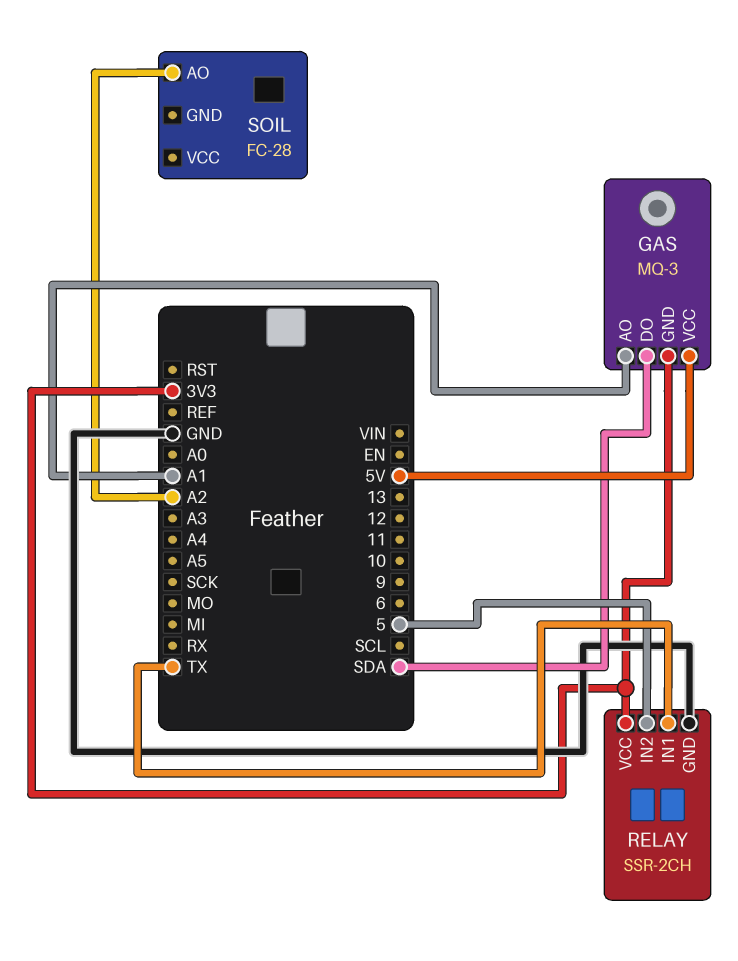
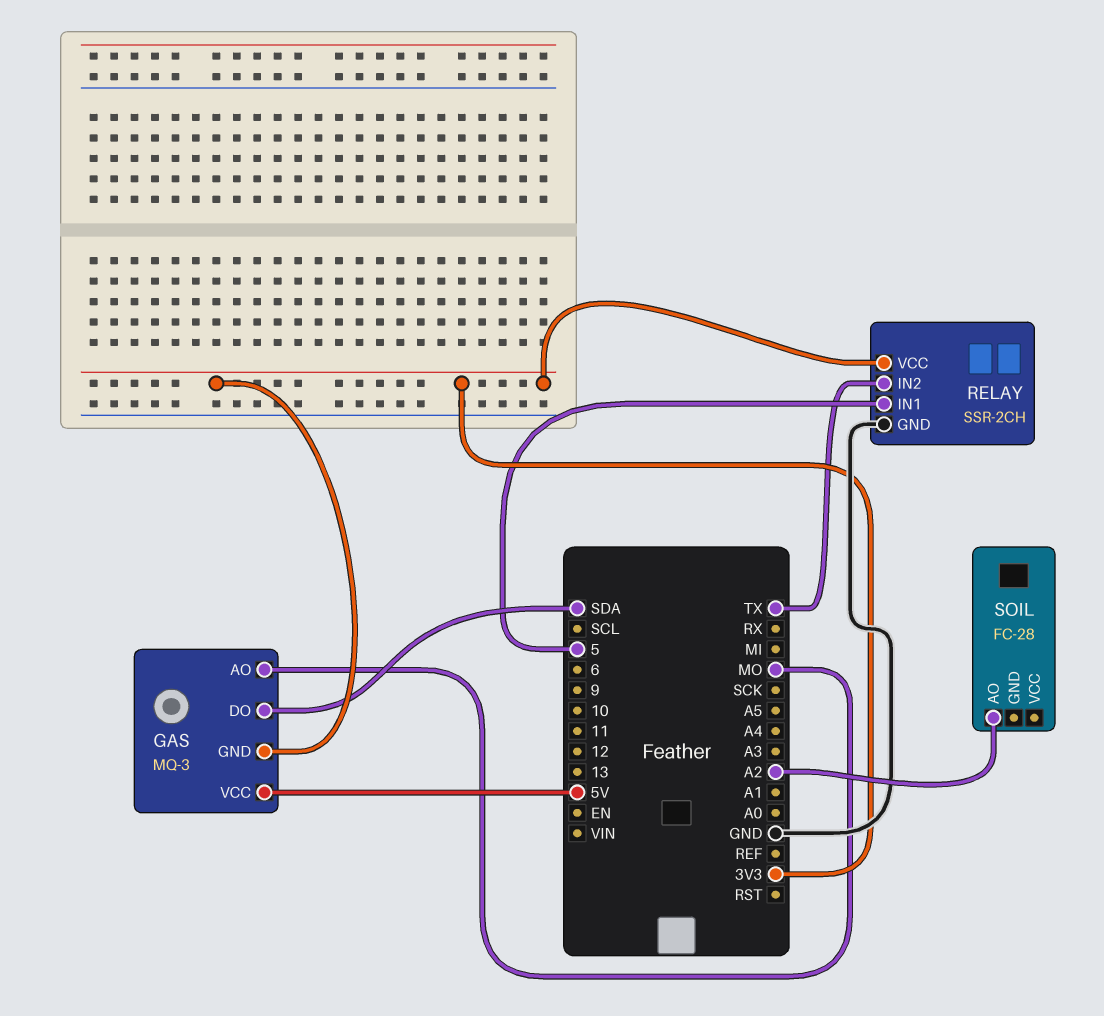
GAS pin AO: A1 -> MO
RELAY pin IN1: TX -> 5
RELAY pin IN2: 5 -> TX

